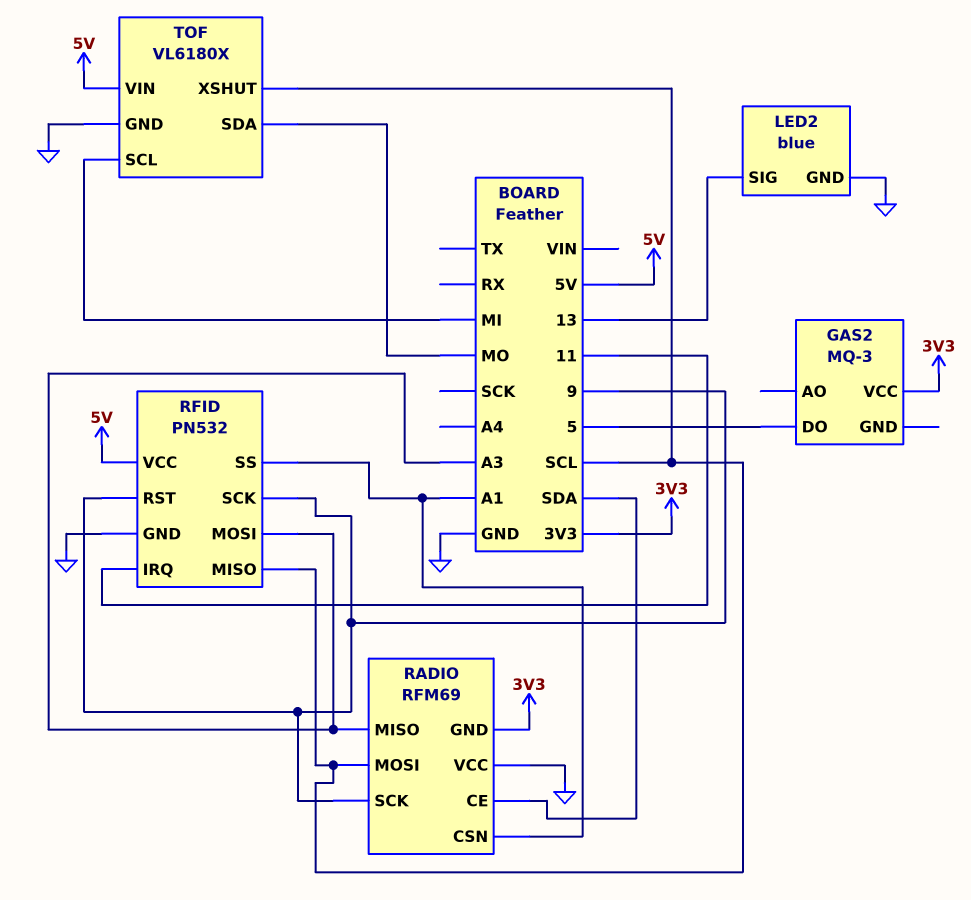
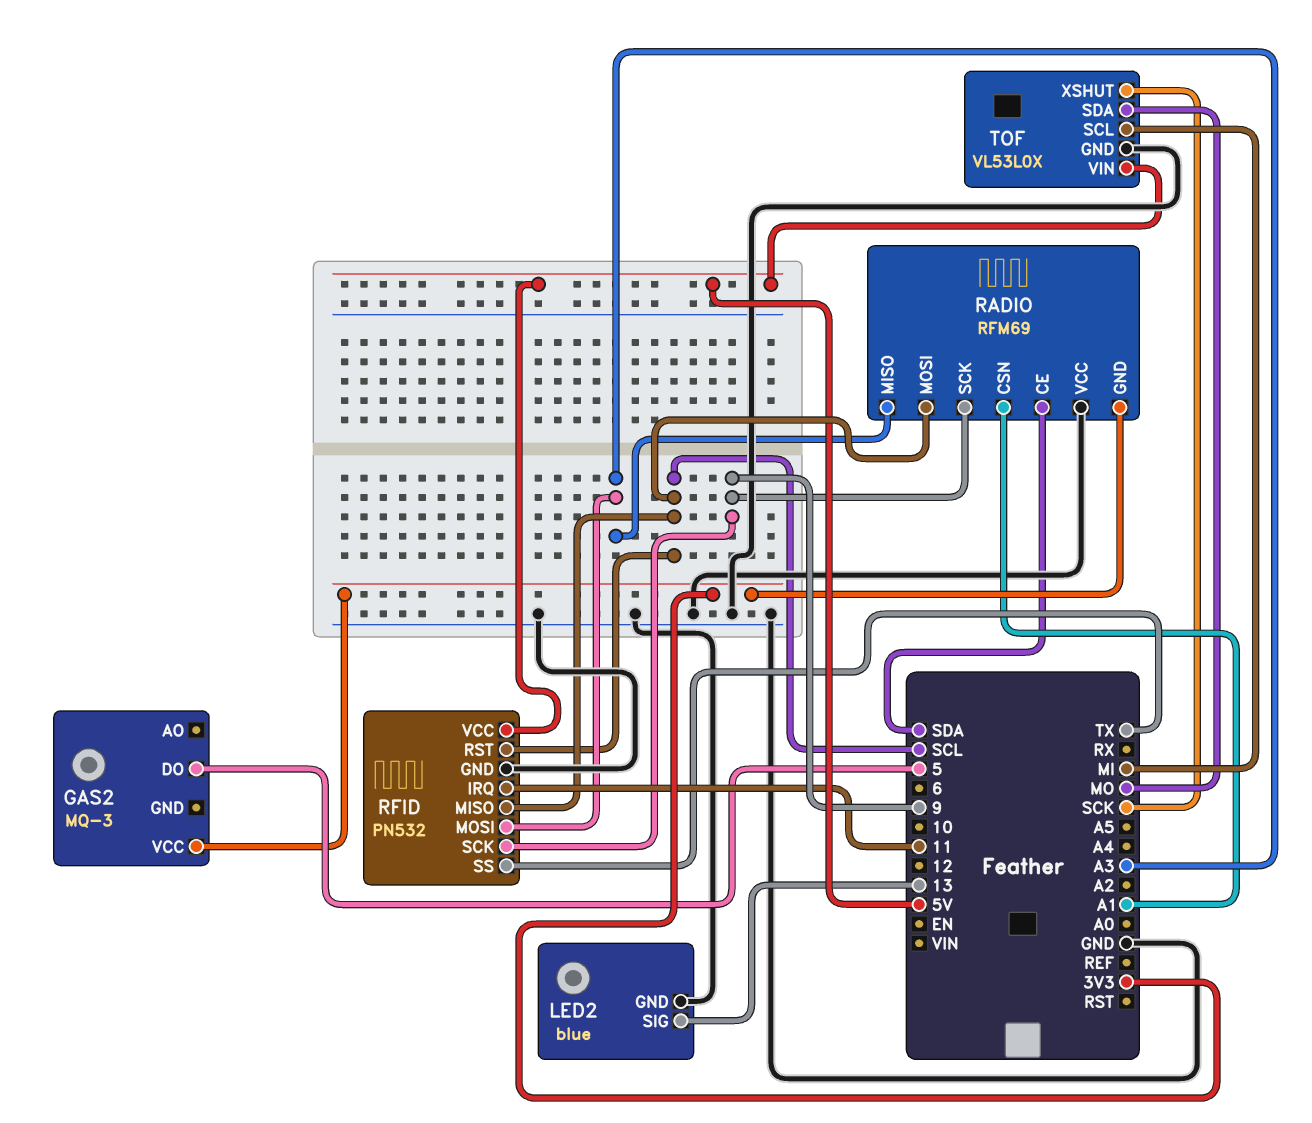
RFID pin RST: 9 -> SCL
RFID pin SS: A1 -> TX
TOF: VL6180X -> VL53L0X
TOF pin XSHUT: SCL -> SCK

